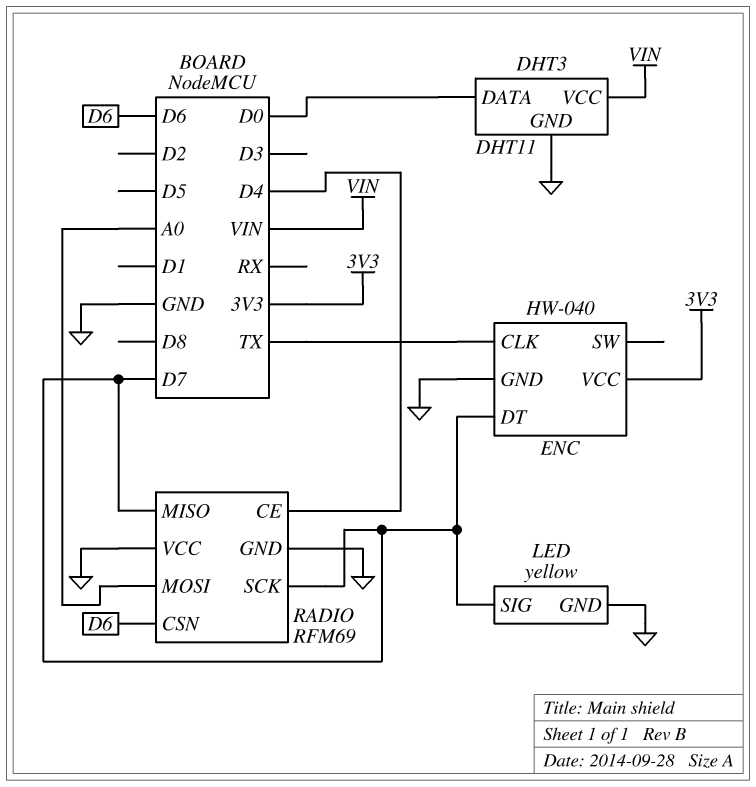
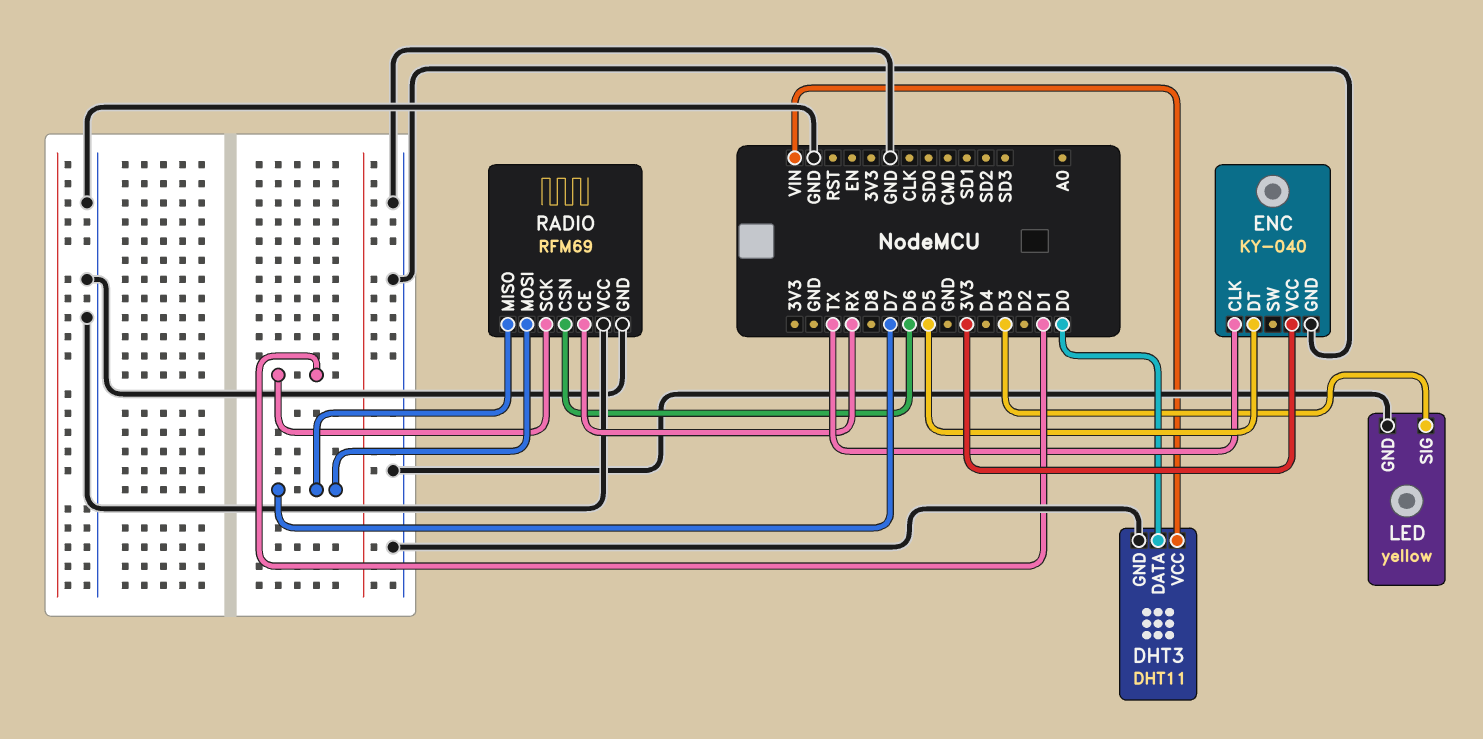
ENC: HW-040 -> KY-040
ENC pin DT: D7 -> D5
LED pin SIG: D7 -> D3
RADIO pin CE: D4 -> RX
RADIO pin MOSI: A0 -> D7
RADIO pin SCK: D7 -> D1

